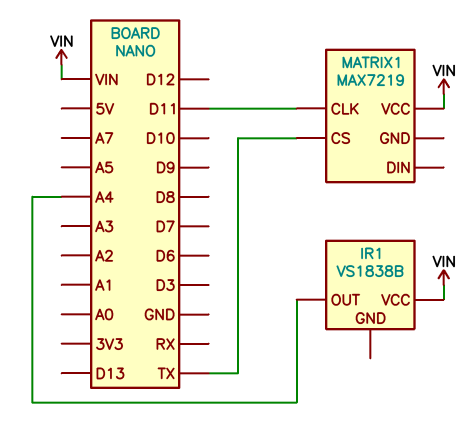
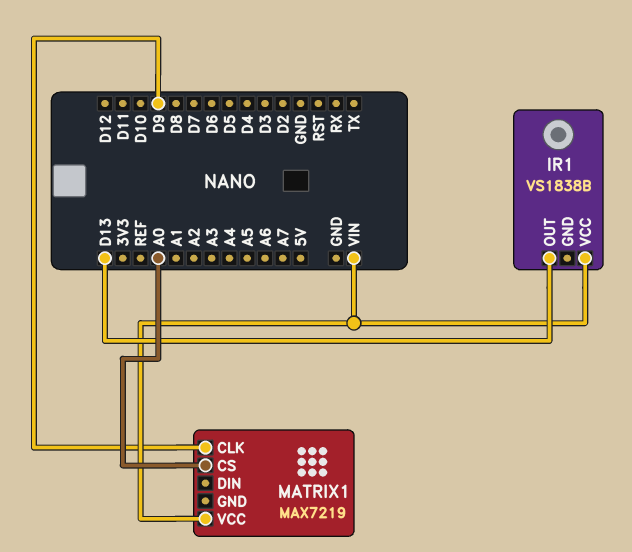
IR1 pin OUT: A4 -> D13
MATRIX1 pin CLK: D11 -> D9
MATRIX1 pin CS: TX -> A0

